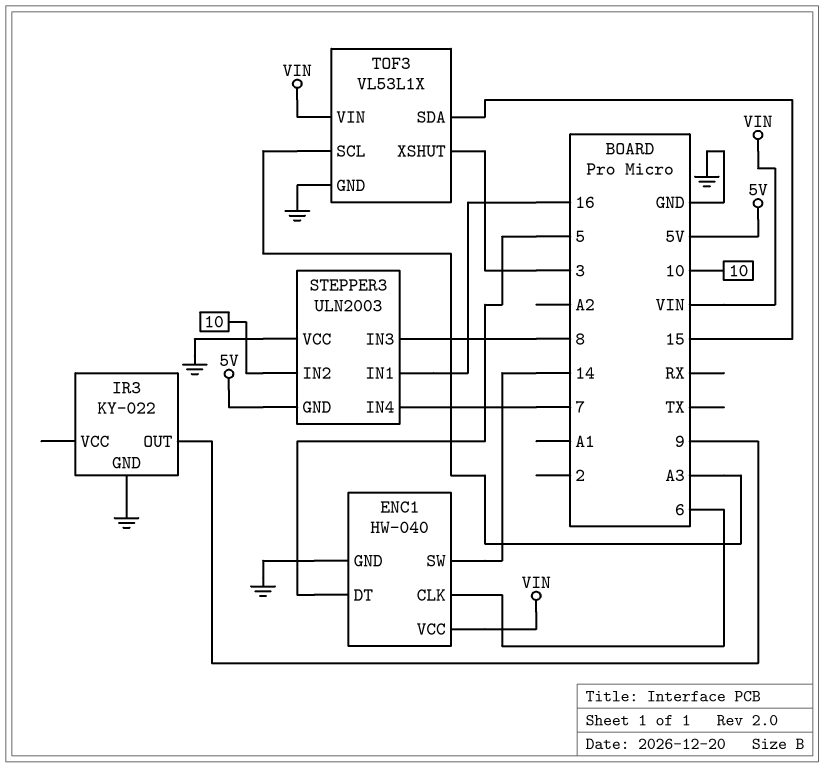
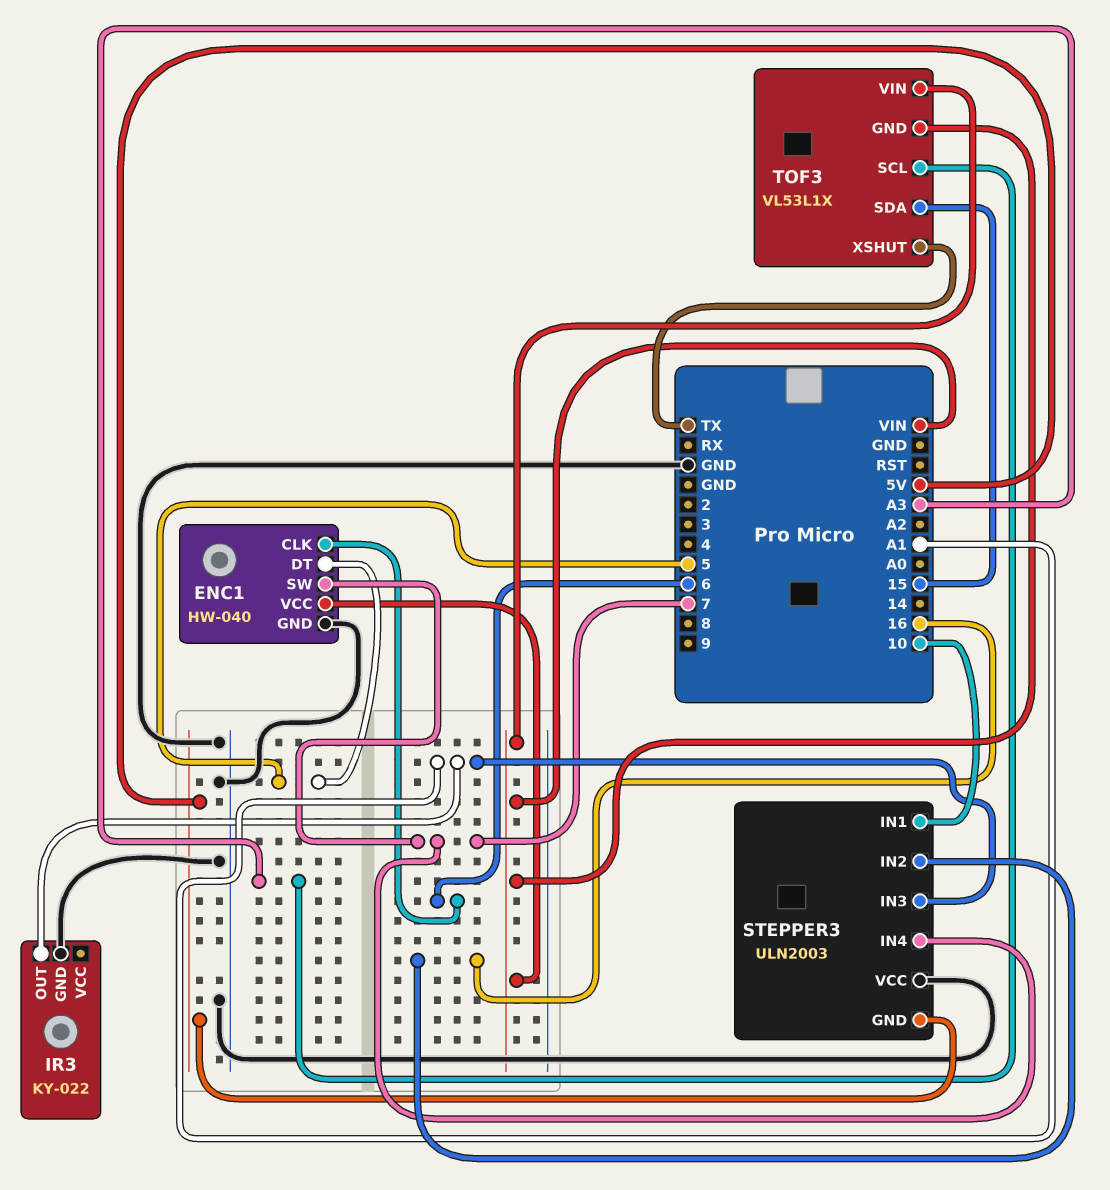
ENC1 pin SW: 14 -> 7
IR3 pin OUT: 9 -> A1
STEPPER3 pin IN1: 16 -> 10
STEPPER3 pin IN2: 10 -> 16
STEPPER3 pin IN3: 8 -> A1
TOF3 pin GND: GND -> VIN
TOF3 pin XSHUT: 3 -> TX

